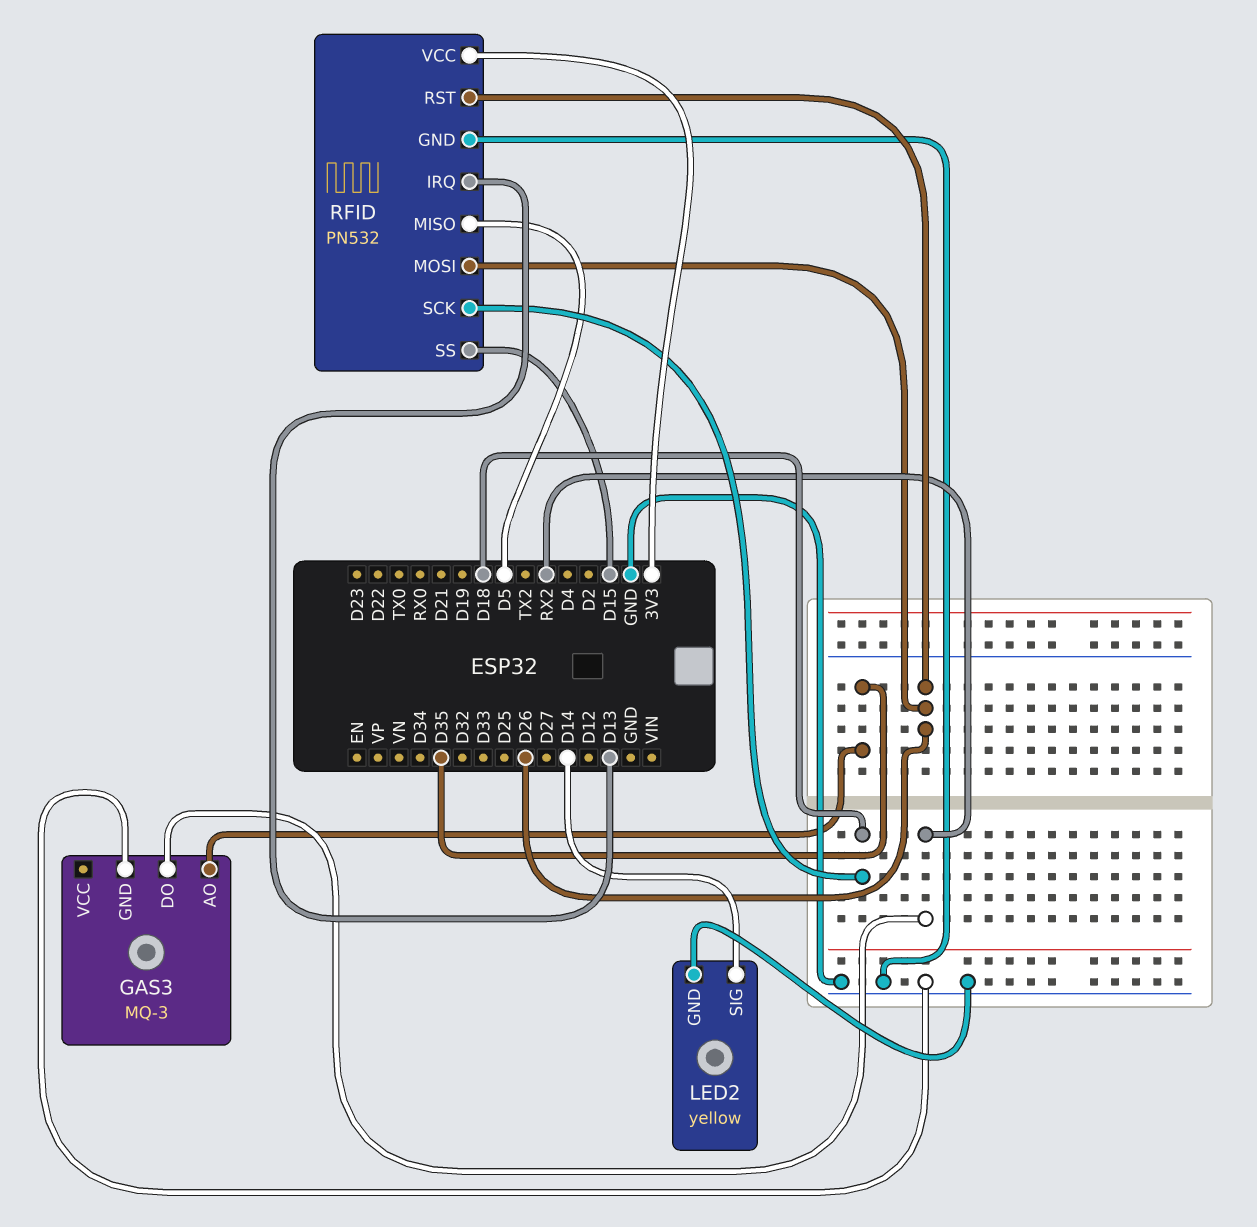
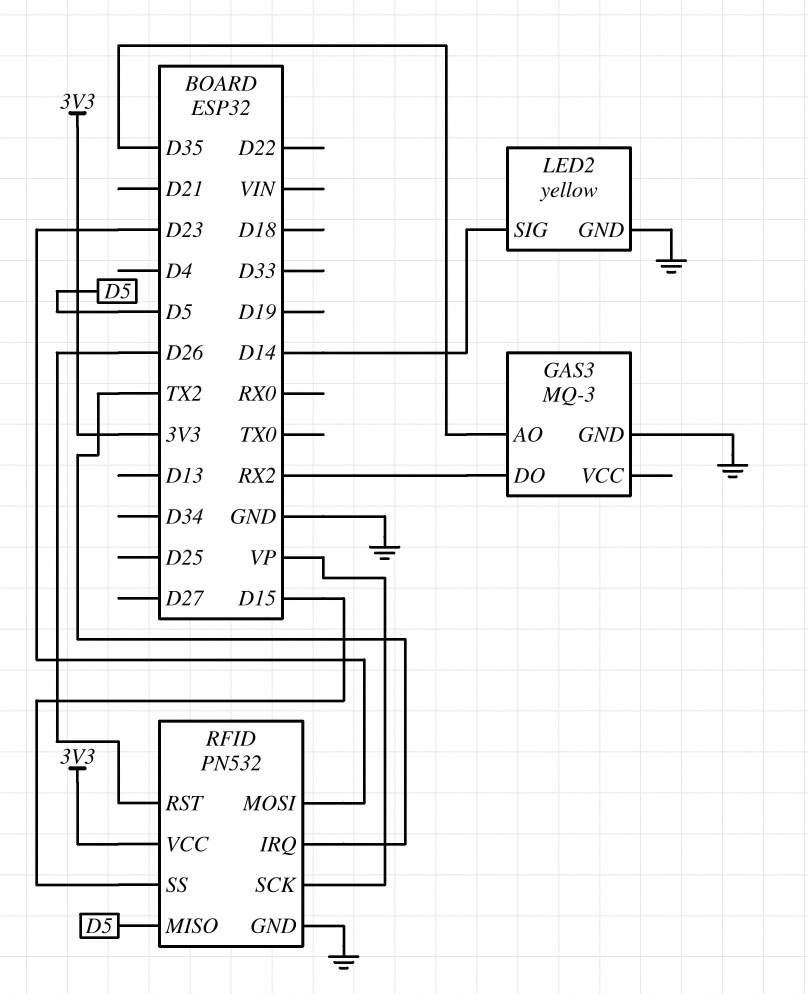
RFID pin IRQ: D13 -> TX2
RFID pin MOSI: D26 -> D23
RFID pin SCK: D18 -> VP

